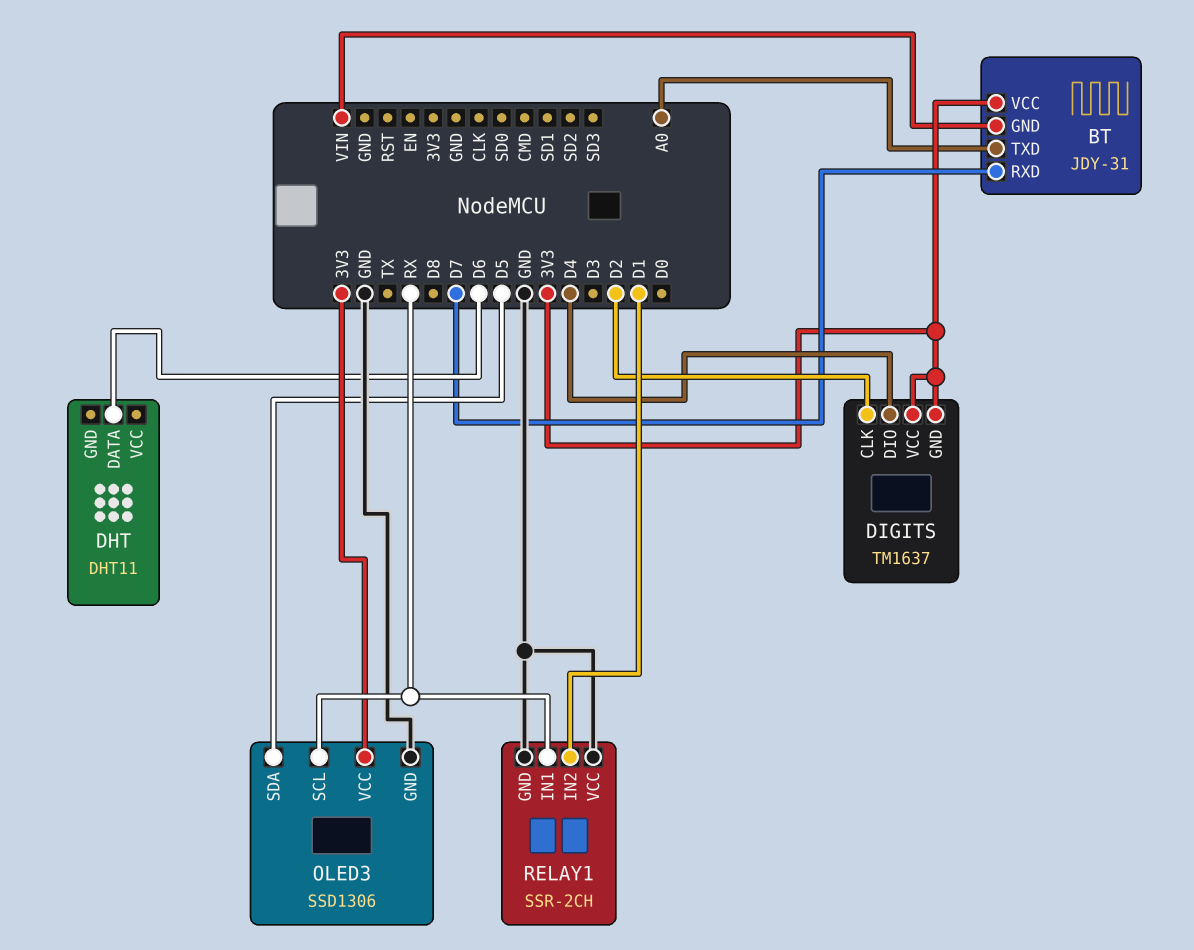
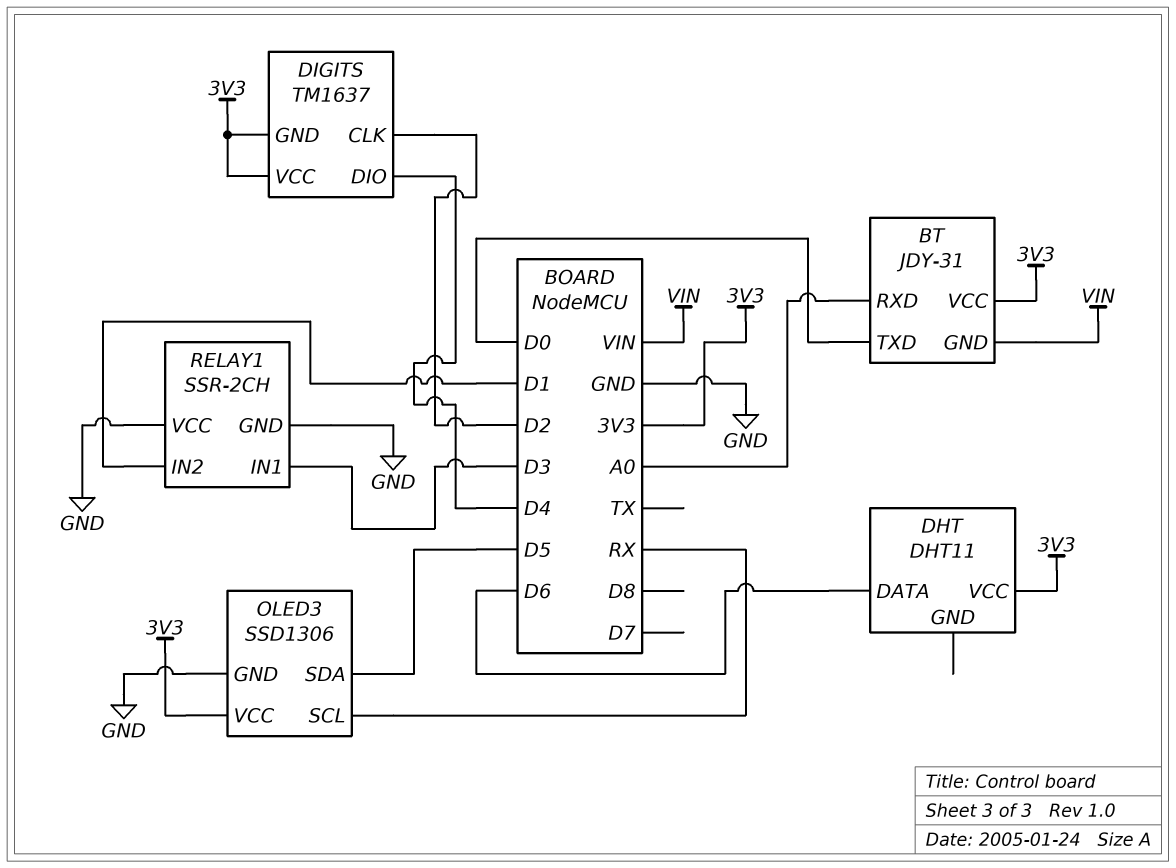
BT pin RXD: D7 -> A0
BT pin TXD: A0 -> D0
DHT pin VCC: none -> 3V3
RELAY1 pin IN1: RX -> D3

